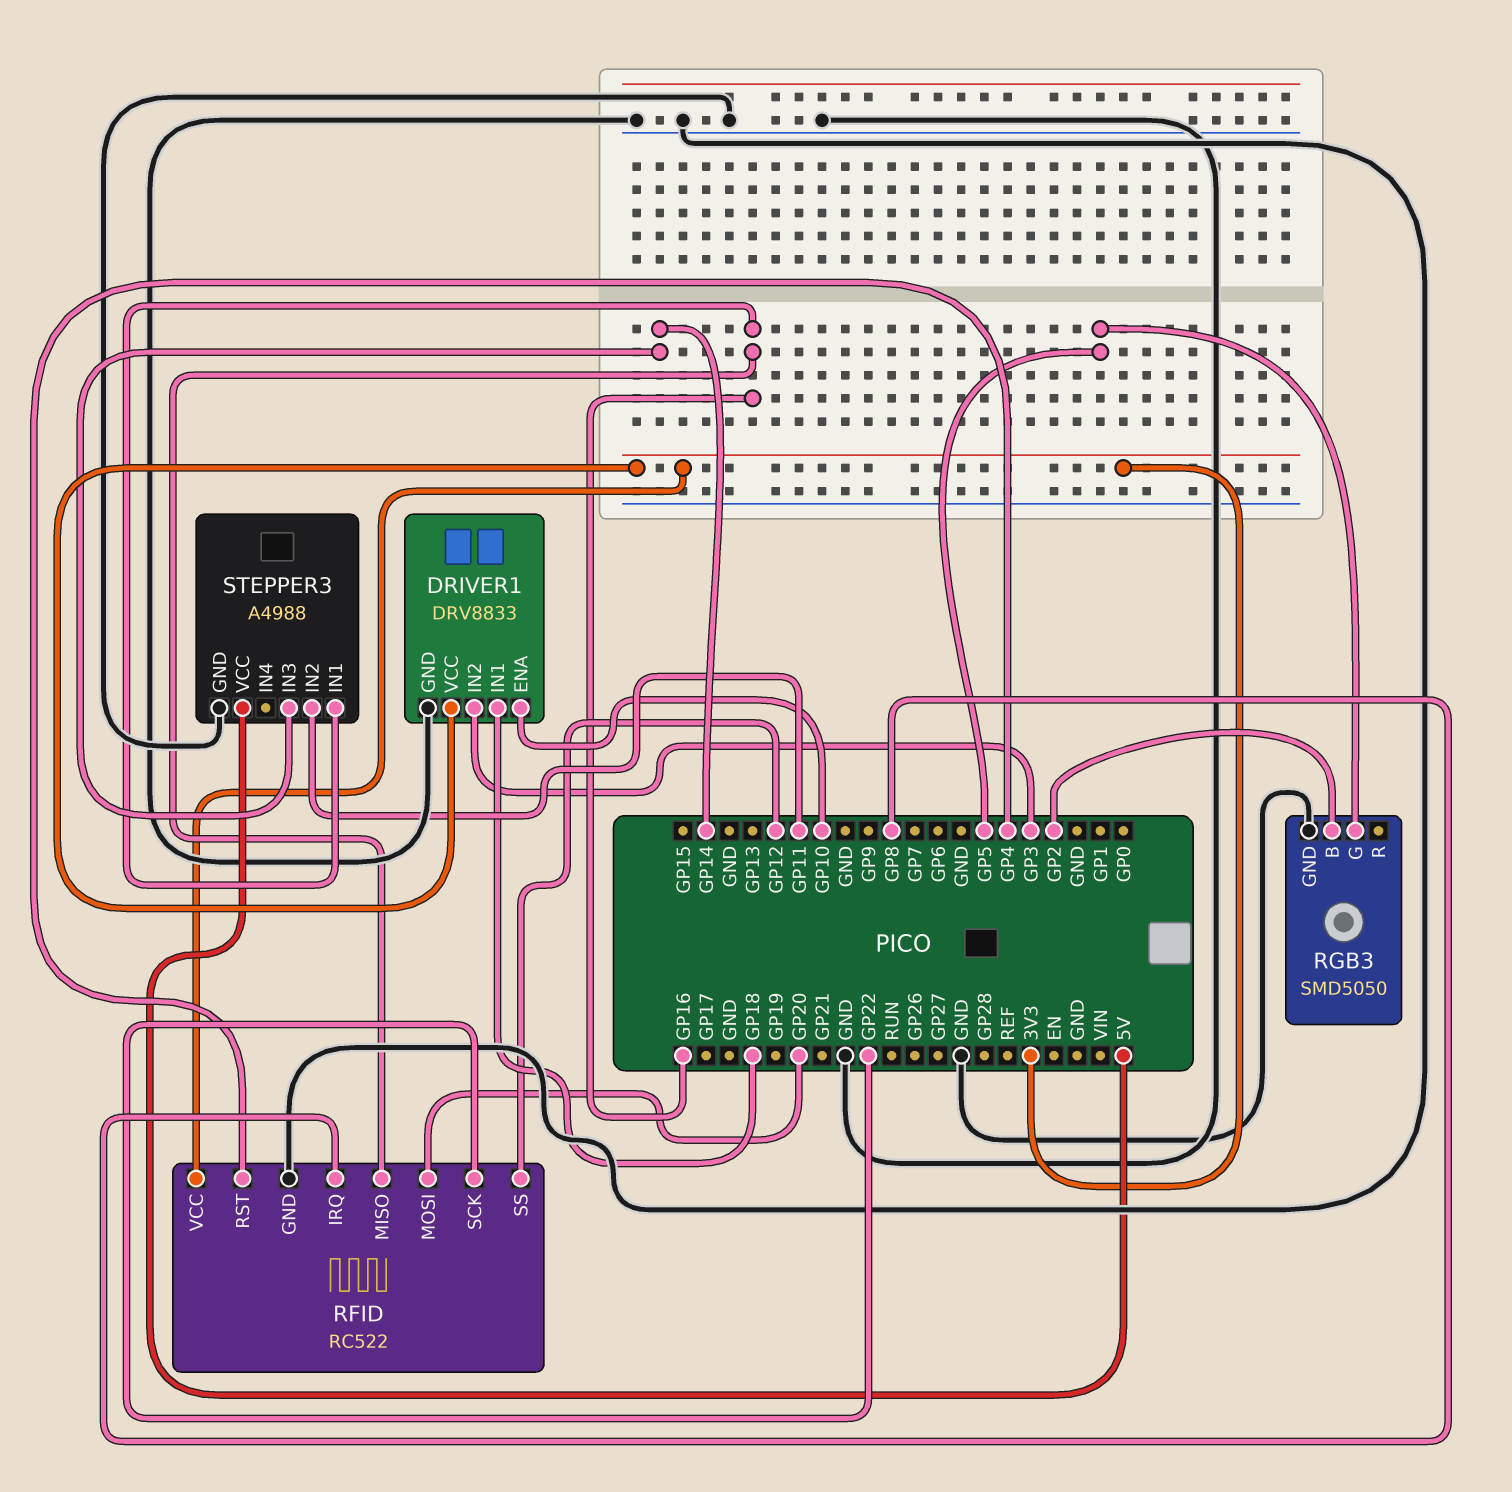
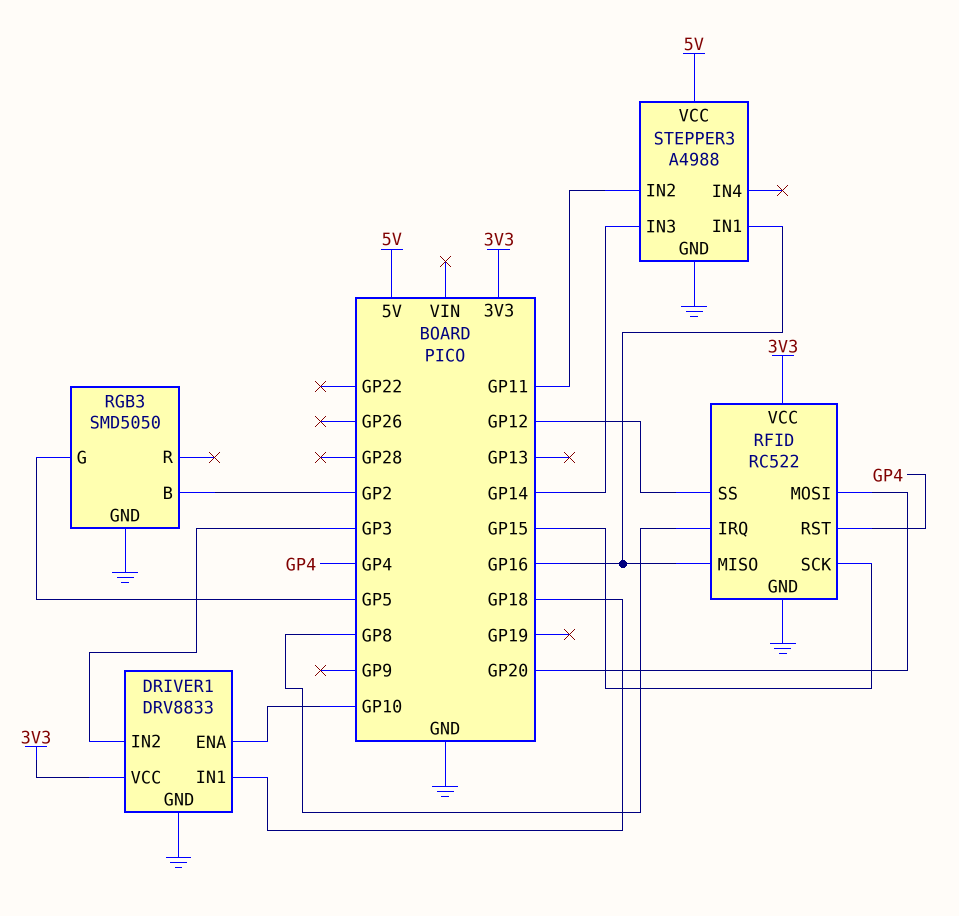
RFID pin SCK: GP22 -> GP15

